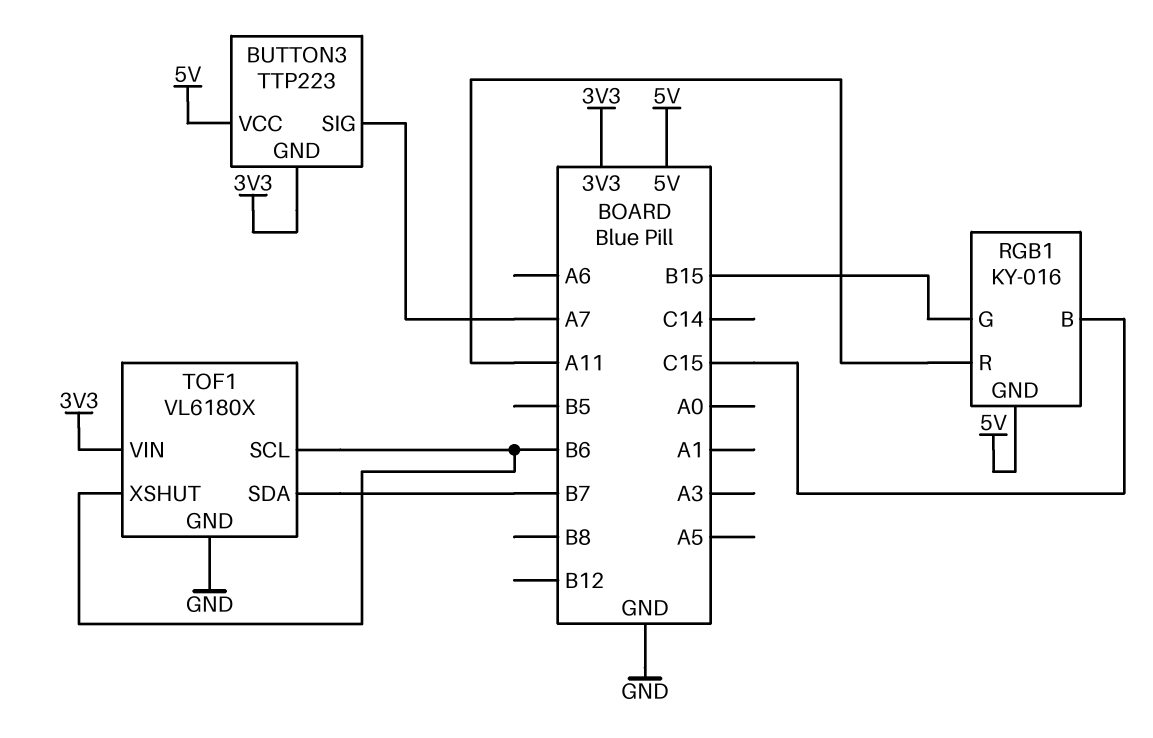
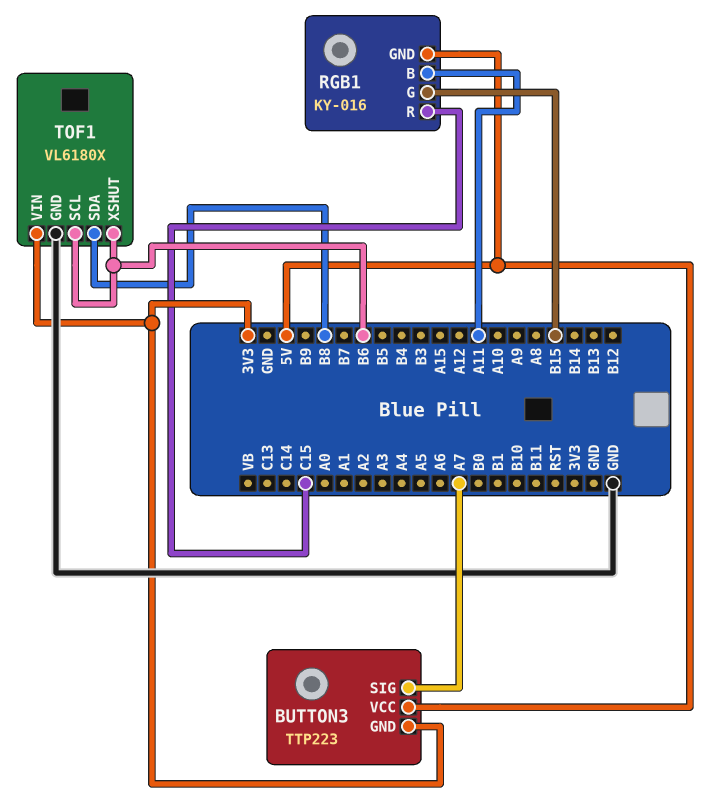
RGB1 pin B: C15 -> A11
RGB1 pin R: A11 -> C15
TOF1 pin SDA: B7 -> B8

